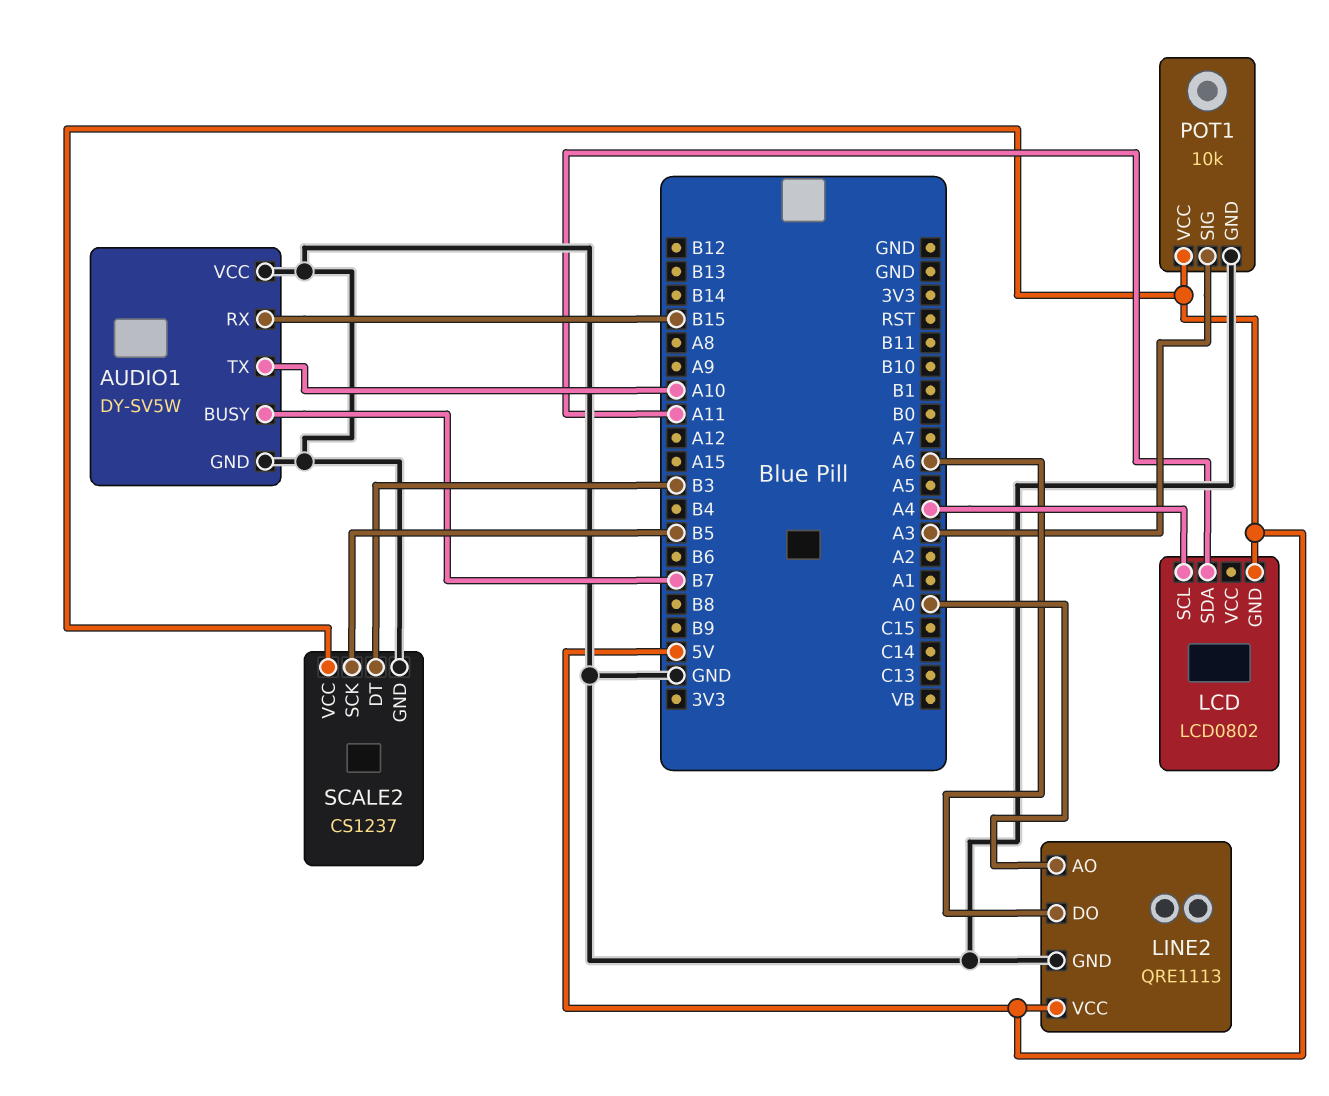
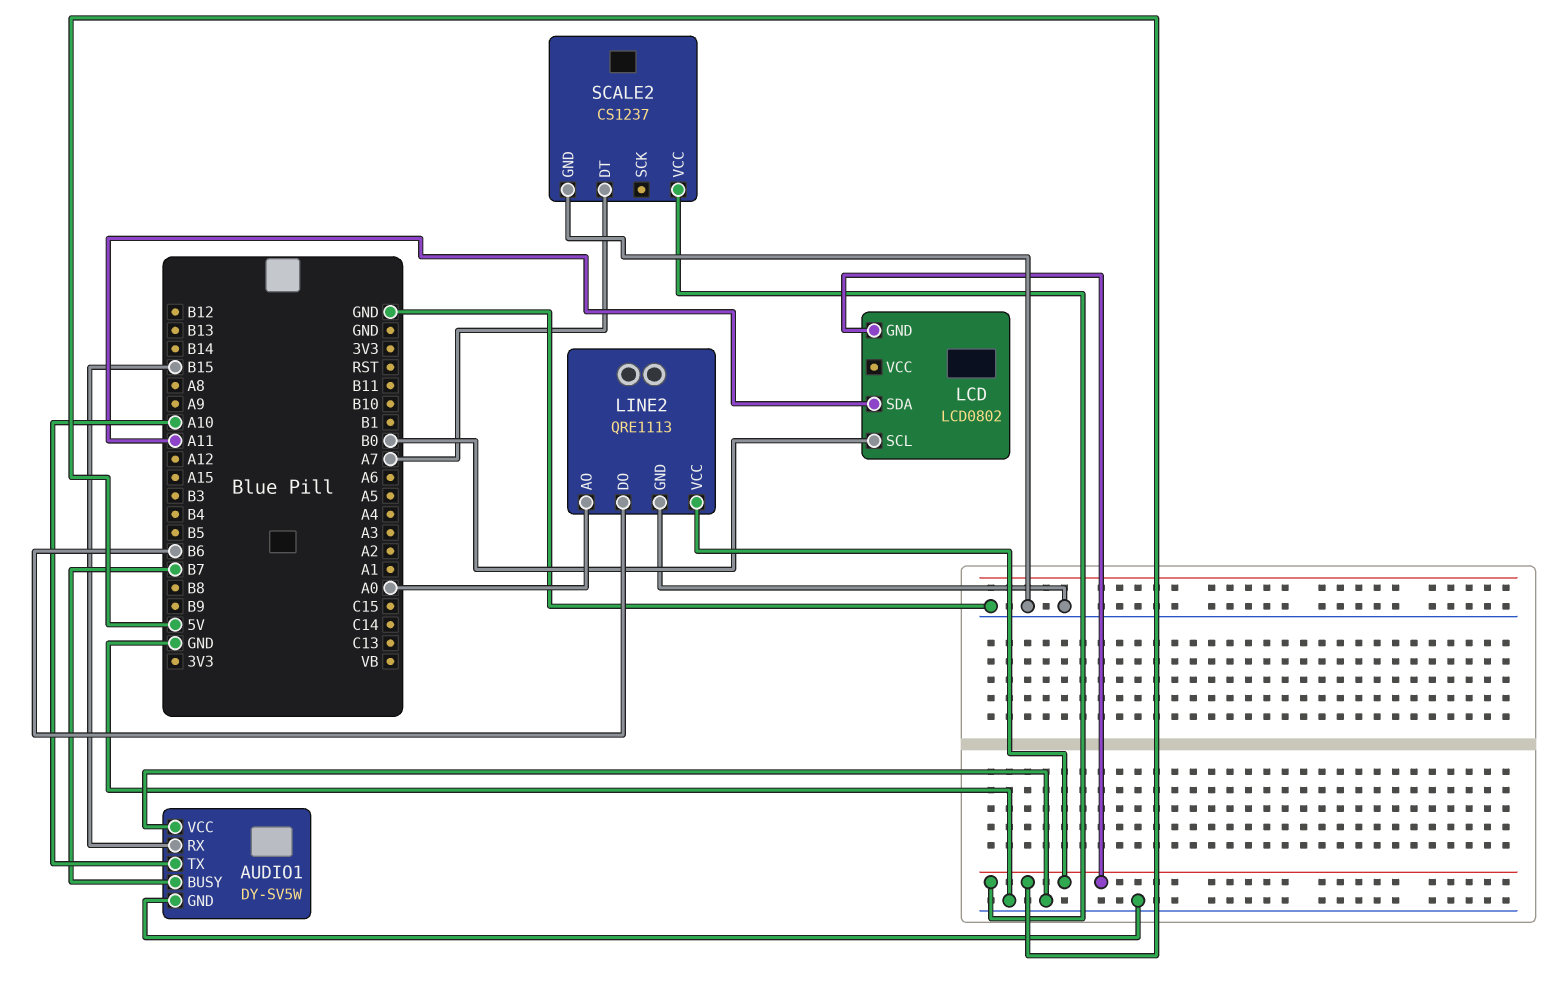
LCD pin SCL: A4 -> B0
LINE2 pin DO: A6 -> B6
POT1: 10k -> none
POT1 pin GND: GND -> none
POT1 pin SIG: A3 -> none
POT1 pin VCC: 5V -> none
SCALE2 pin DT: B3 -> A7
SCALE2 pin SCK: B5 -> none

